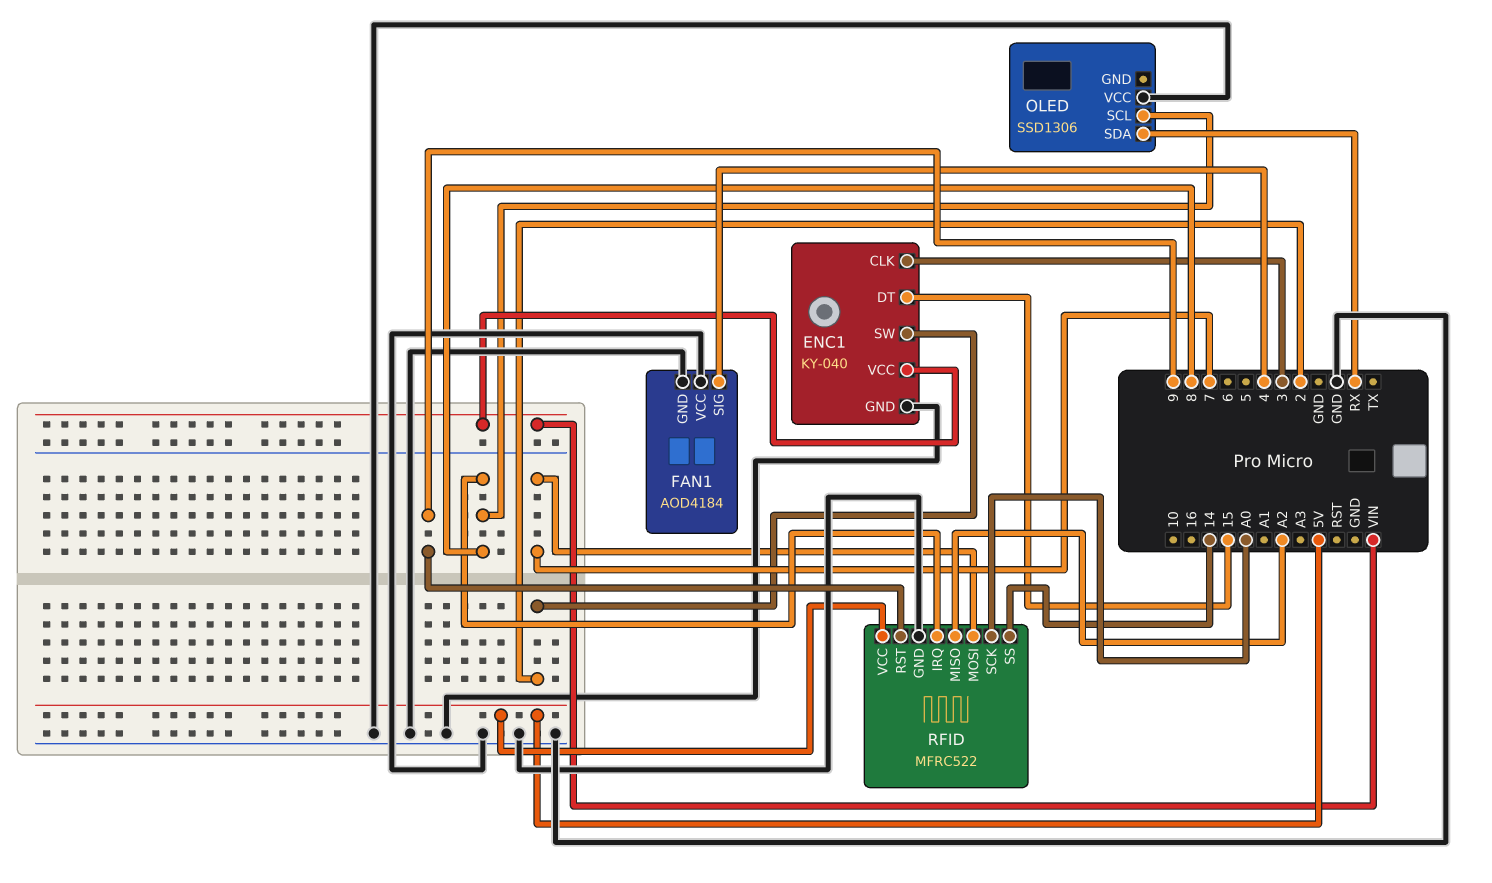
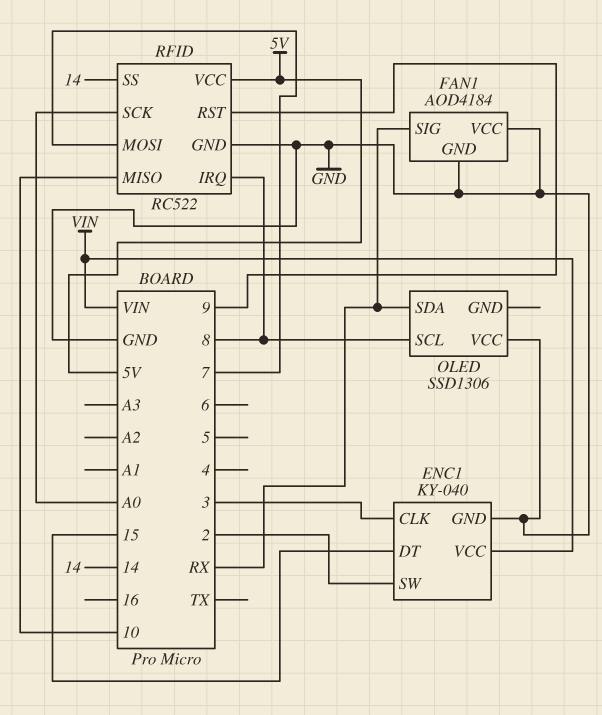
FAN1 pin SIG: 4 -> RX
RFID: MFRC522 -> RC522
RFID pin MISO: A2 -> 10

